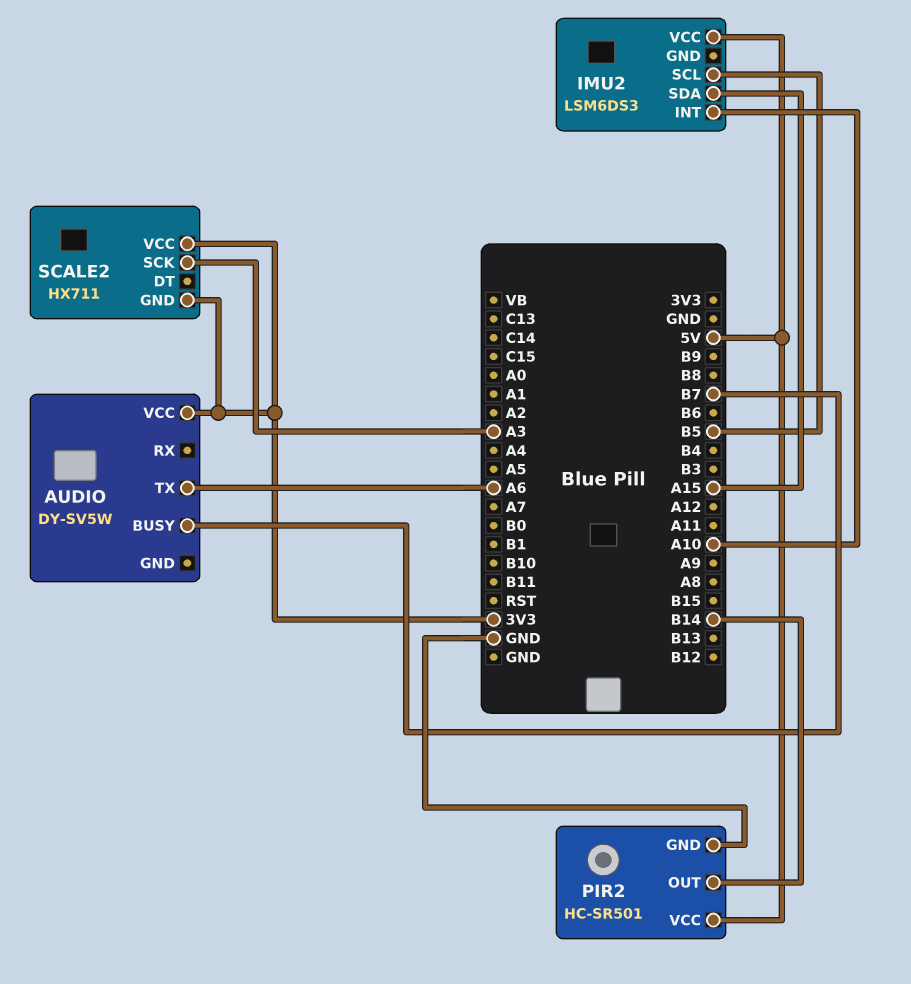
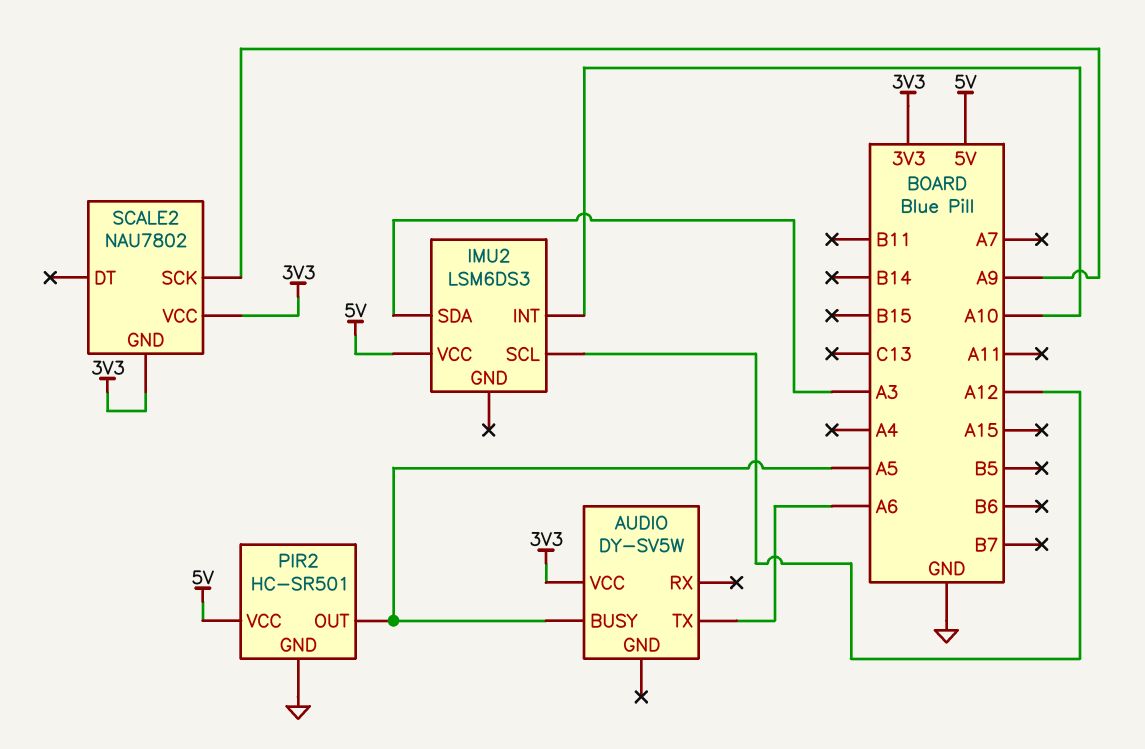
AUDIO pin BUSY: B7 -> A5
IMU2 pin SCL: B5 -> A12
IMU2 pin SDA: A15 -> A3
PIR2 pin OUT: B14 -> A5
SCALE2: HX711 -> NAU7802
SCALE2 pin SCK: A3 -> A9

